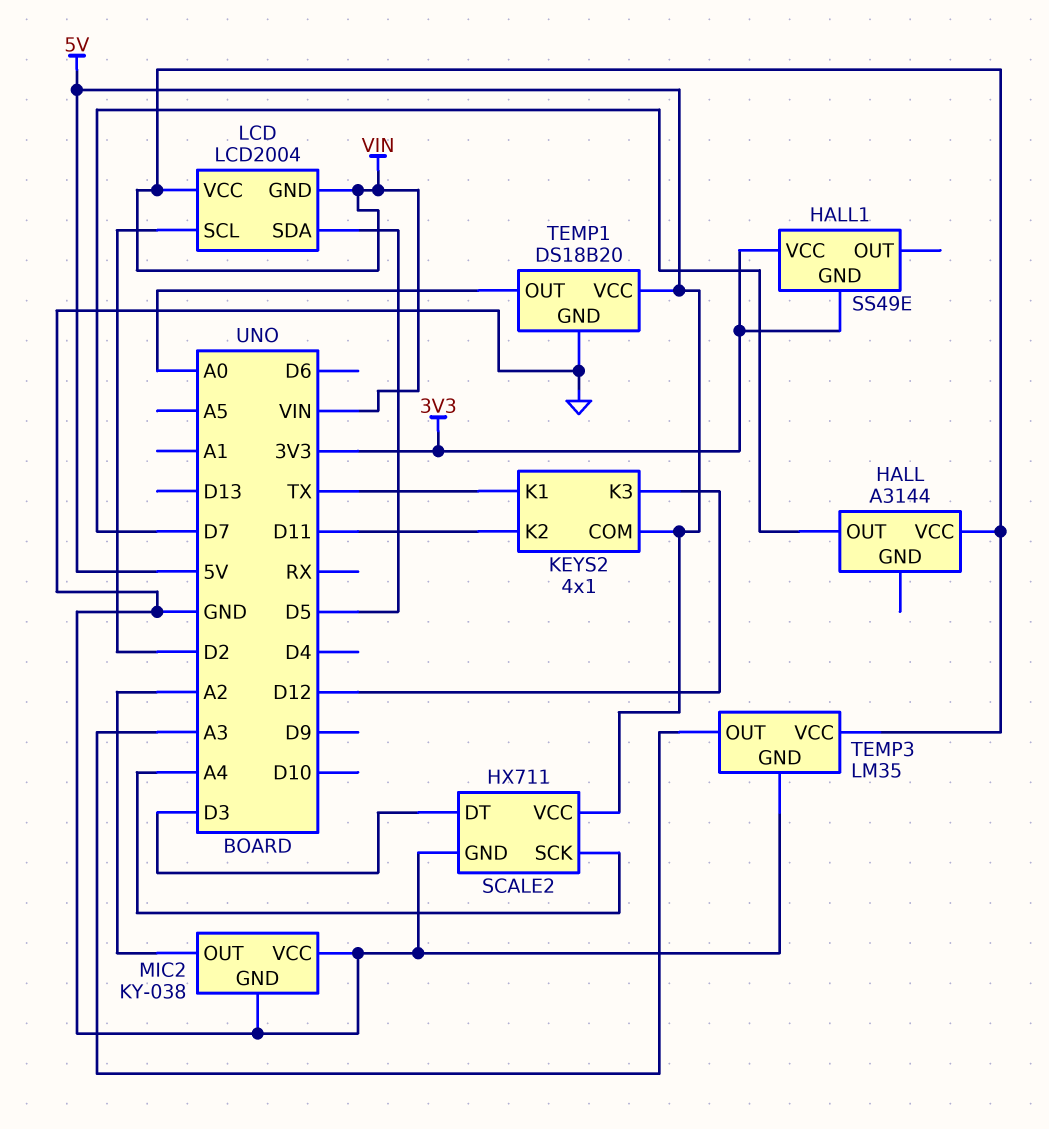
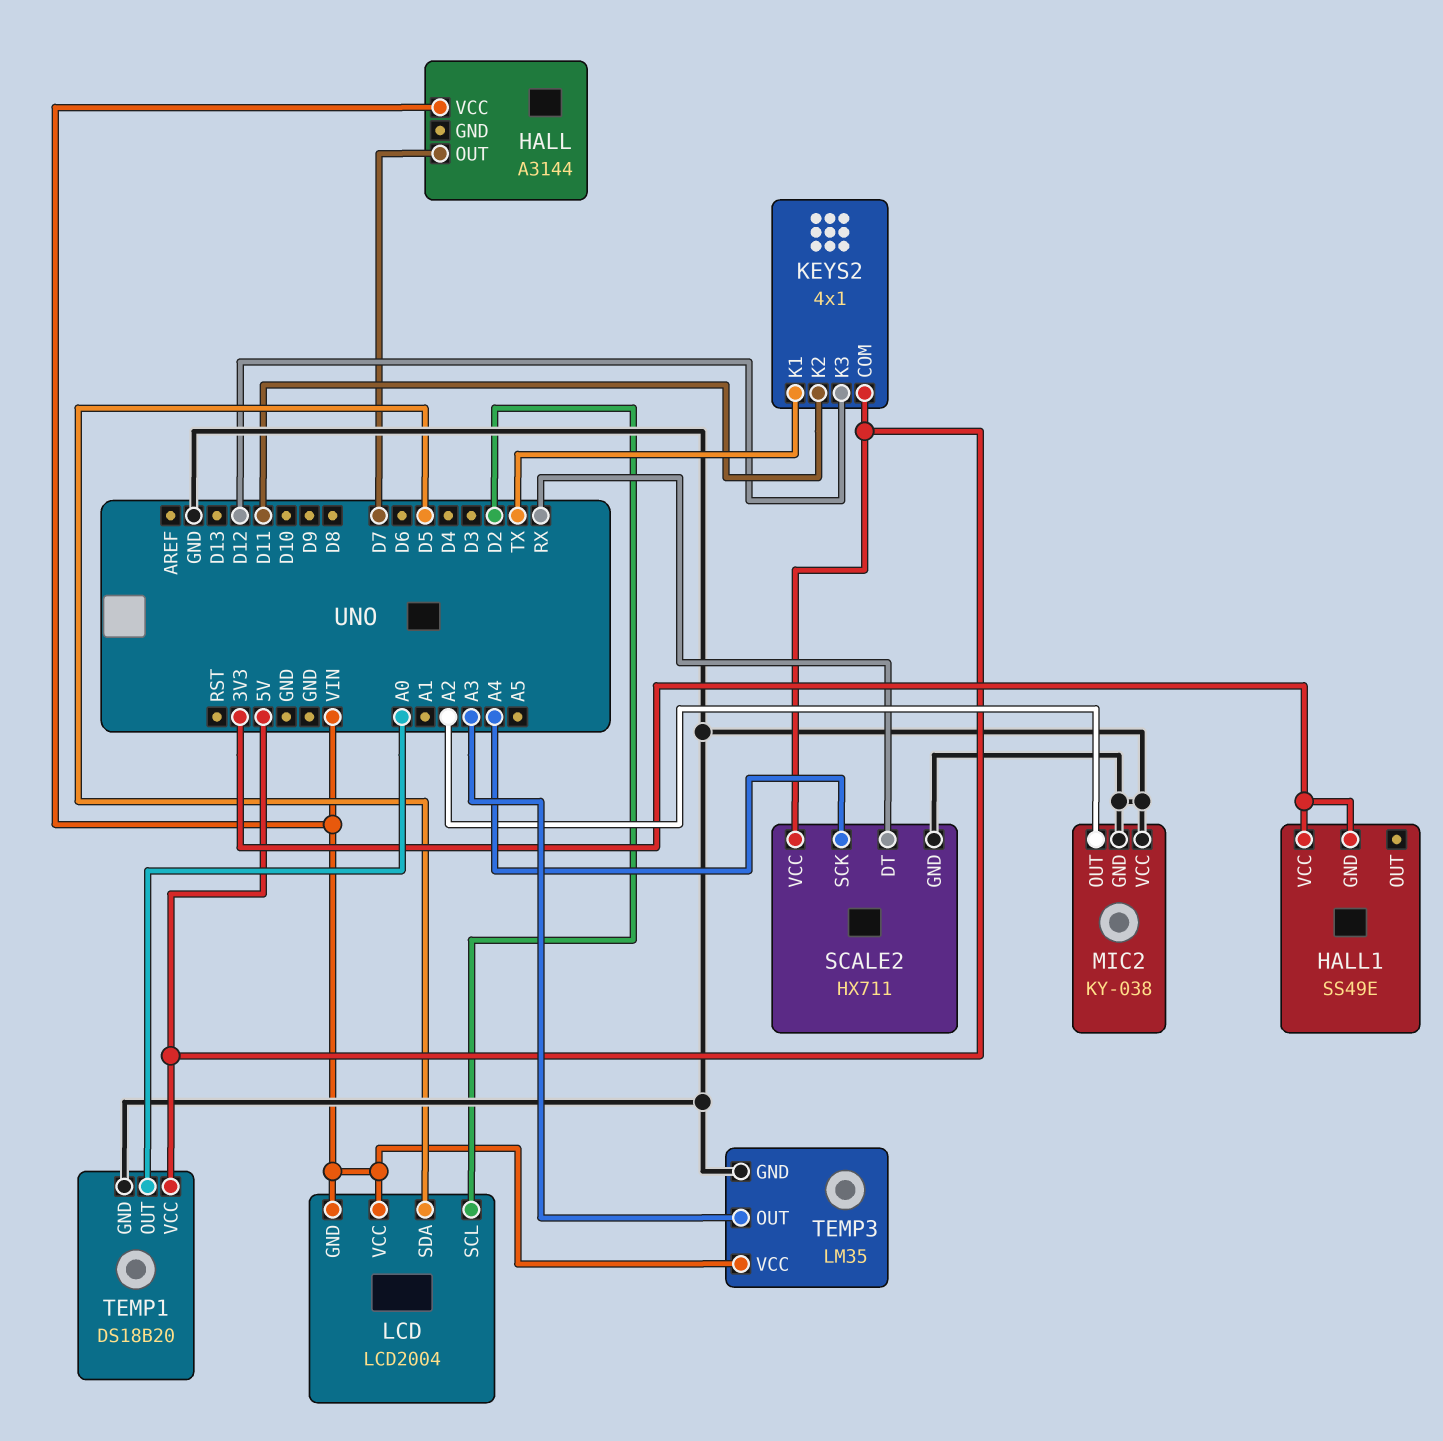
SCALE2 pin DT: D3 -> RX

